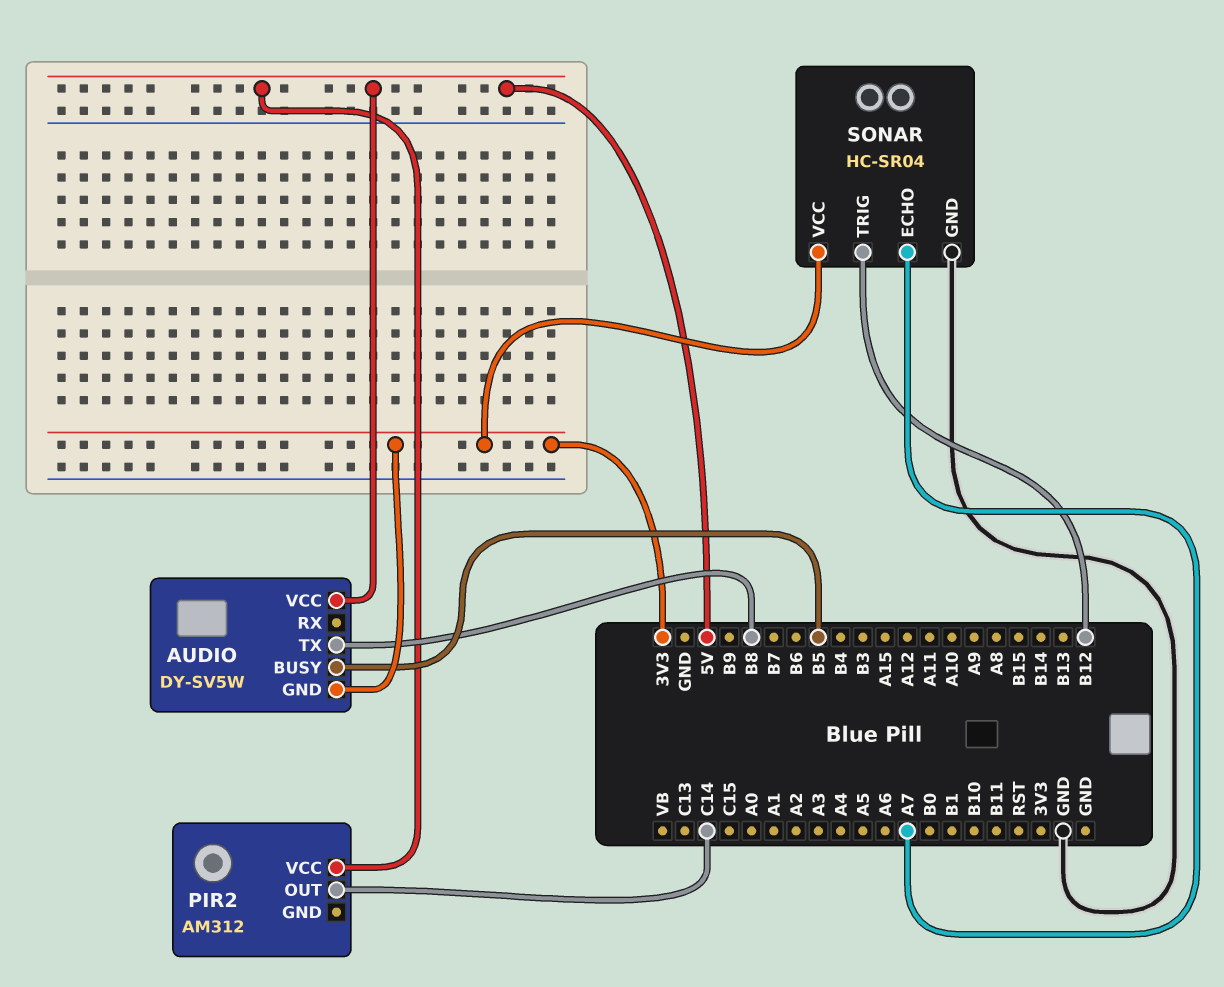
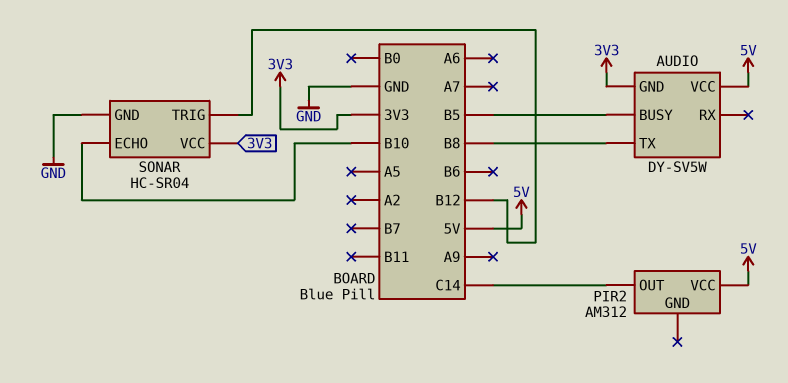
SONAR pin ECHO: A7 -> B10

